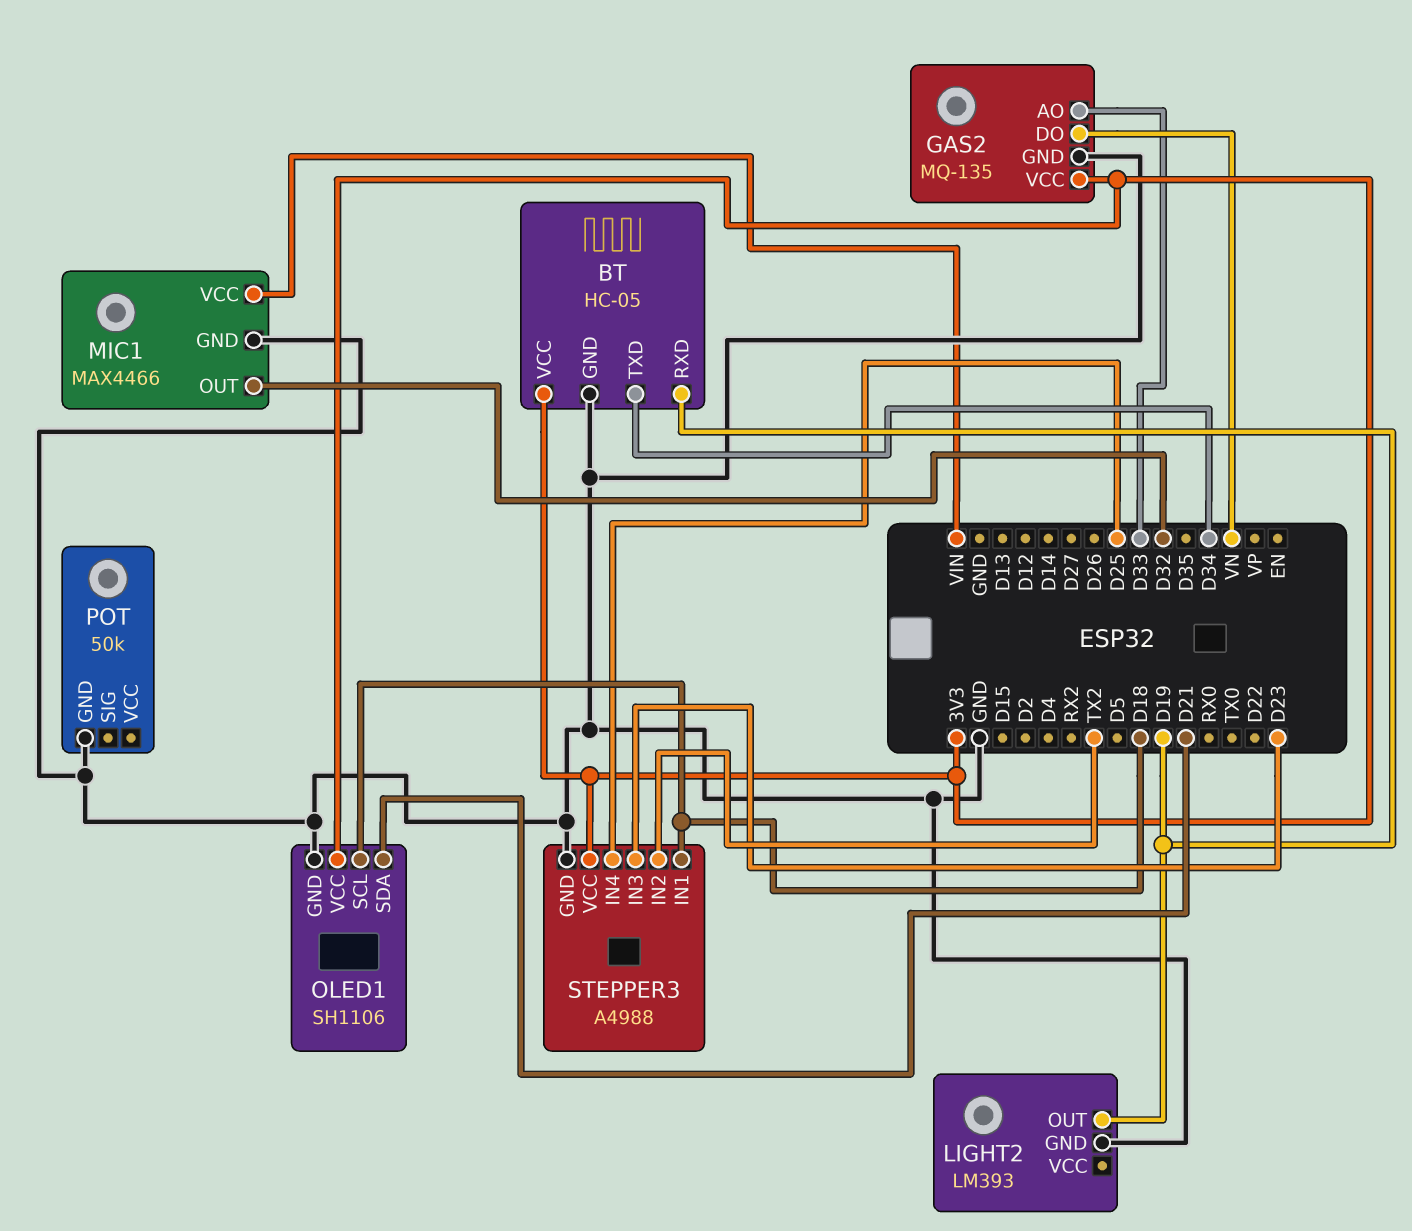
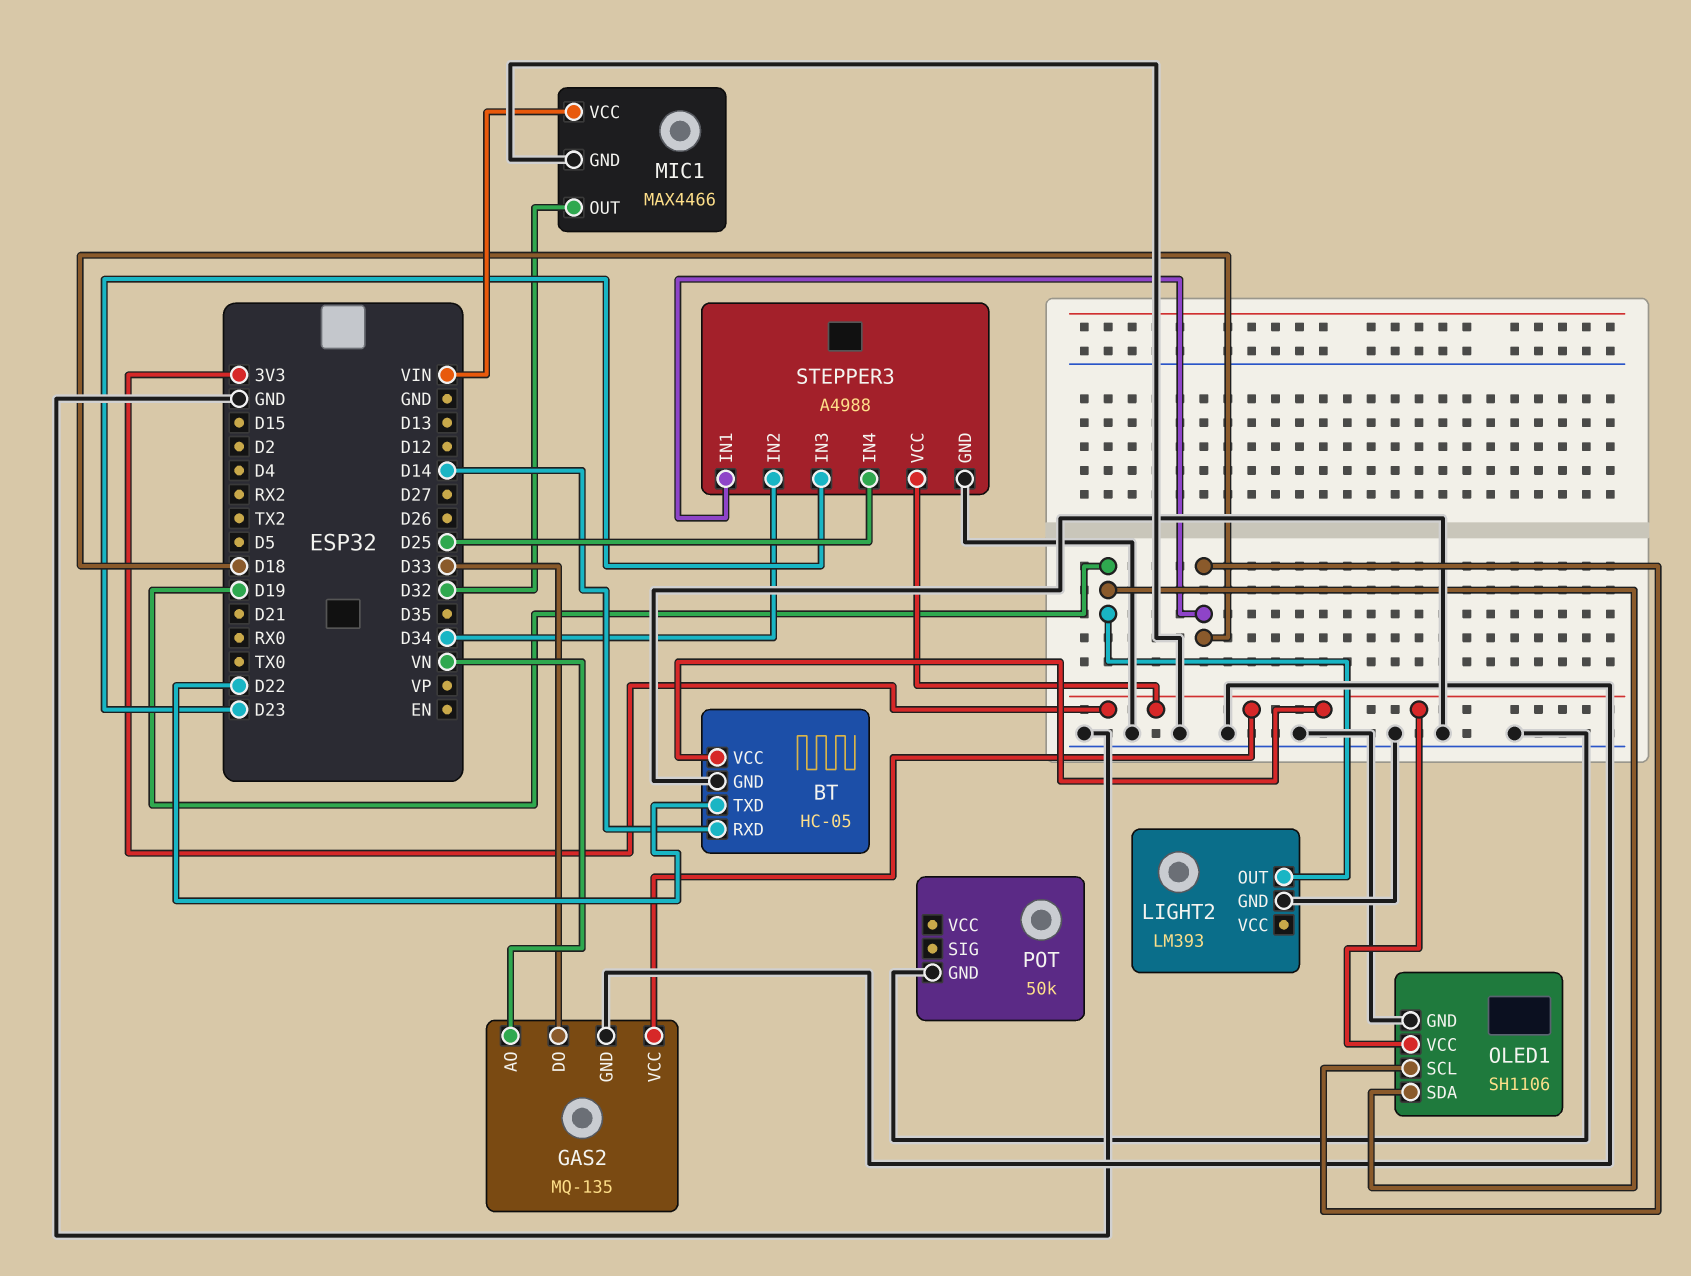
BT pin RXD: D19 -> D14
BT pin TXD: D34 -> D22
GAS2 pin AO: D33 -> VN
GAS2 pin DO: VN -> D33
OLED1 pin SDA: D21 -> D19
STEPPER3 pin IN2: TX2 -> D34

